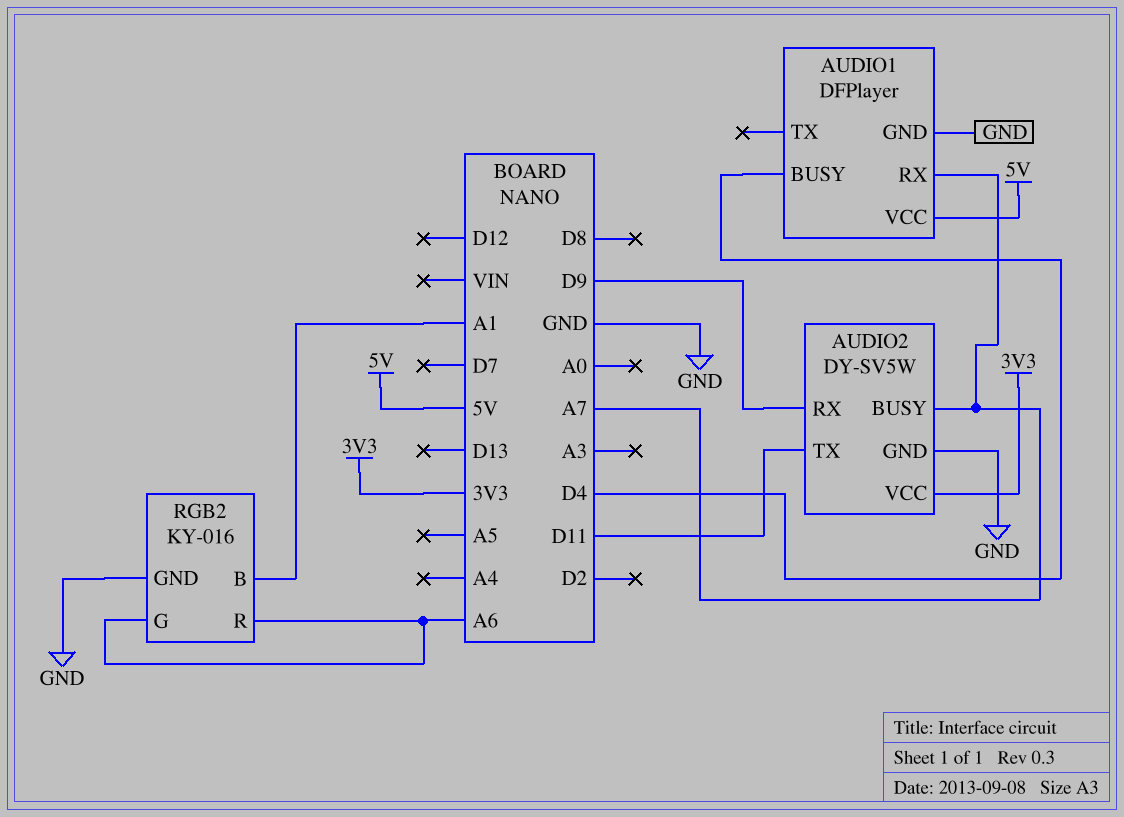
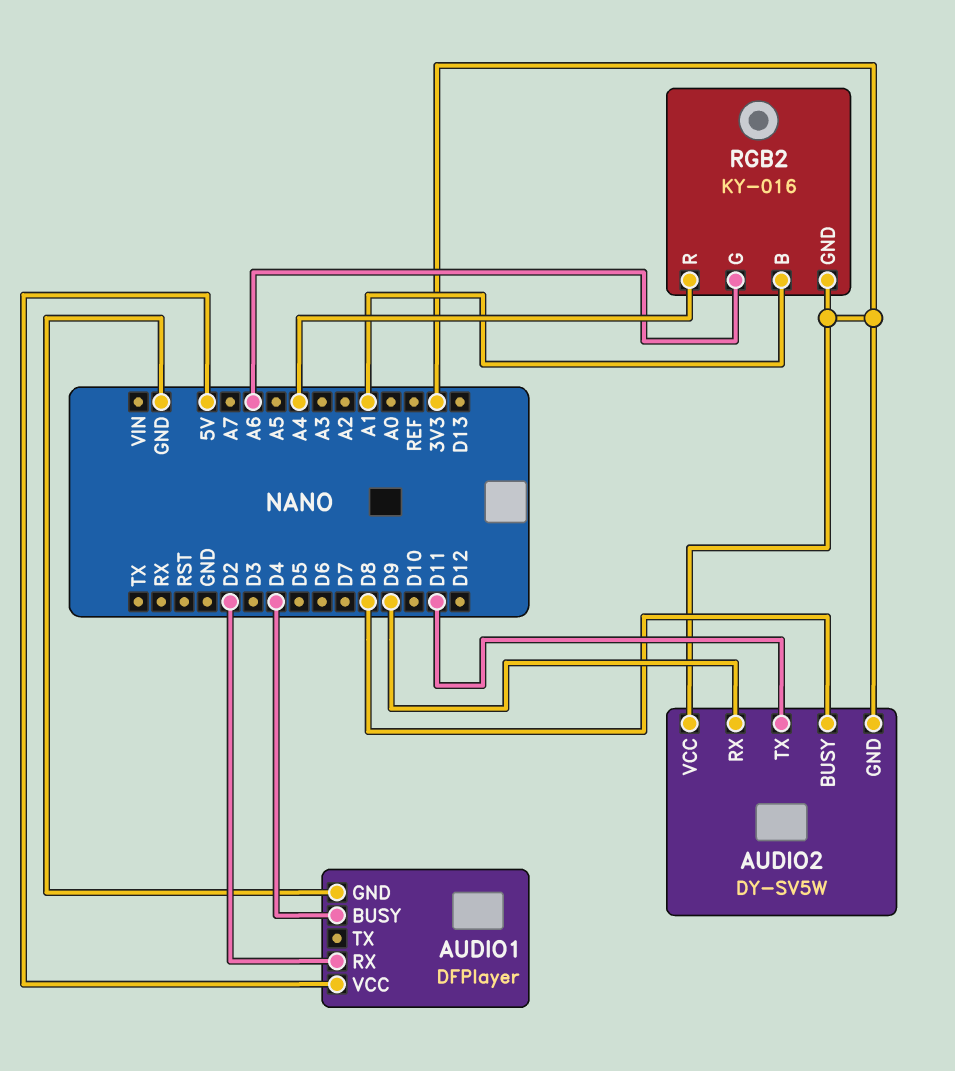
AUDIO1 pin RX: A7 -> D2
AUDIO2 pin BUSY: A7 -> D8
AUDIO2 pin GND: GND -> 3V3
RGB2 pin GND: GND -> 3V3
RGB2 pin R: A6 -> A4

